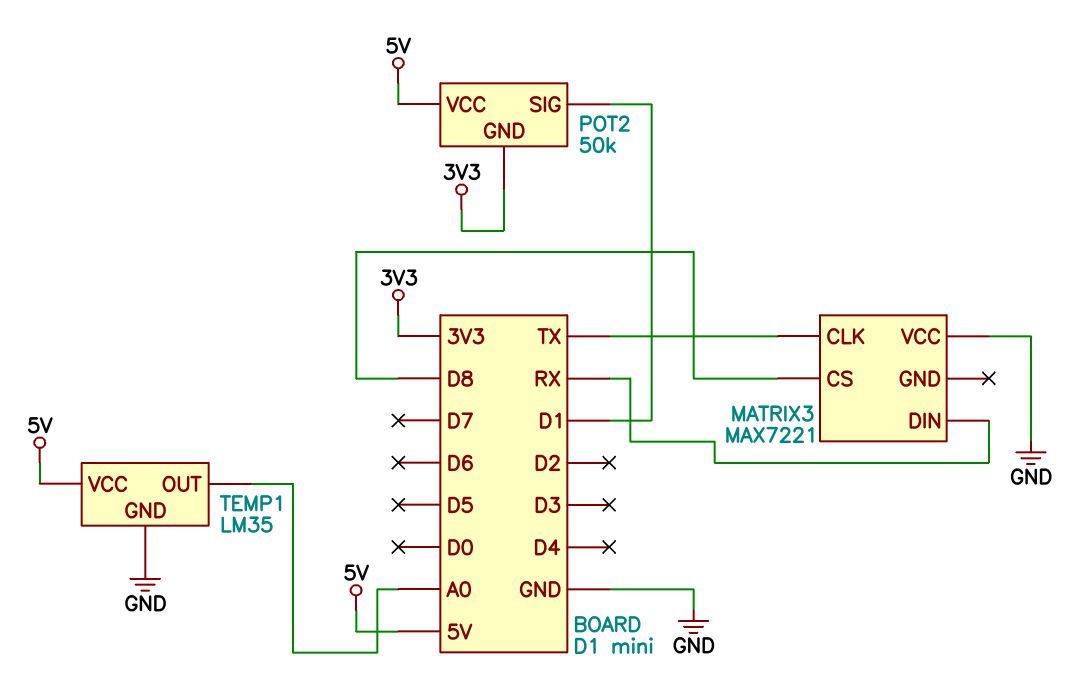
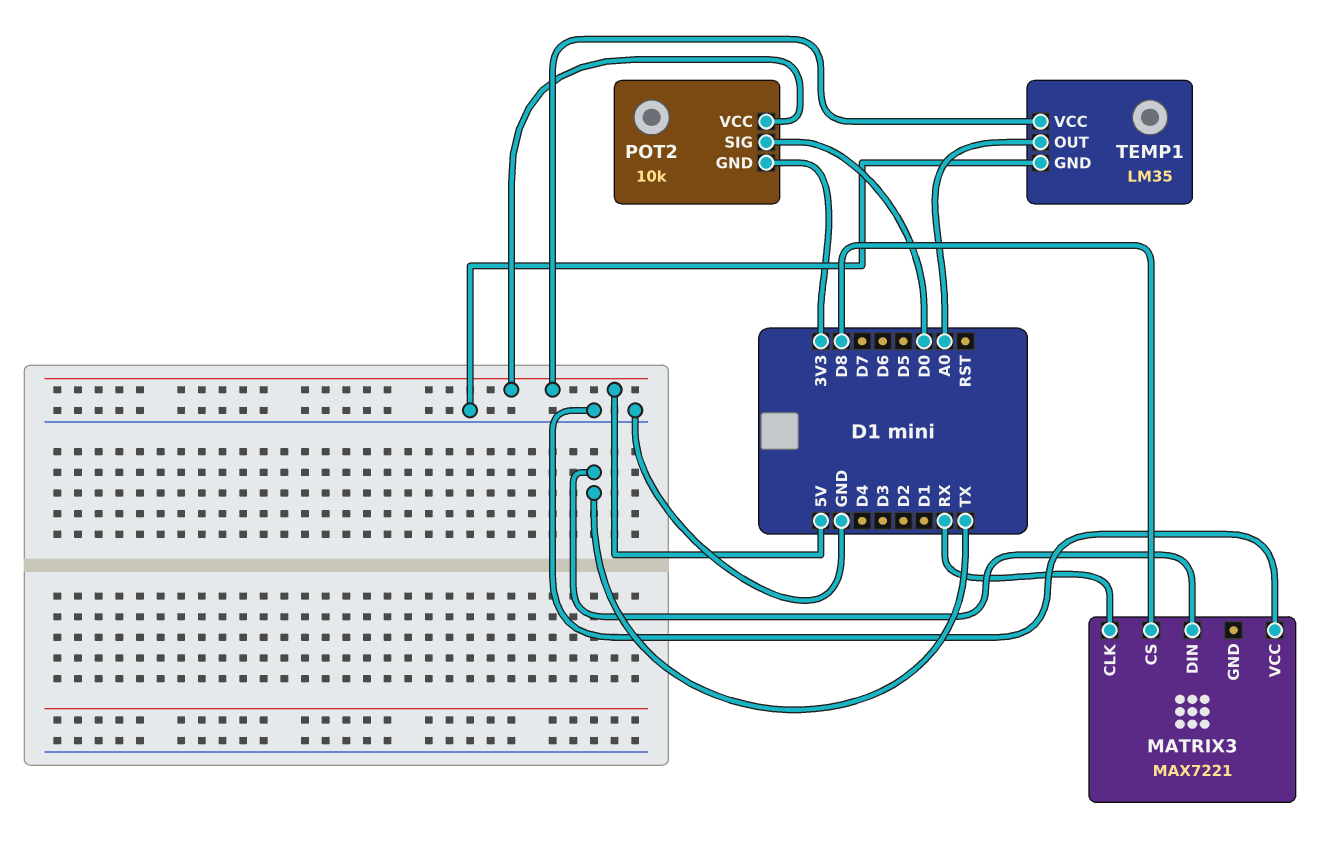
MATRIX3 pin CLK: TX -> RX
MATRIX3 pin DIN: RX -> TX
POT2: 50k -> 10k
POT2 pin SIG: D1 -> D0

